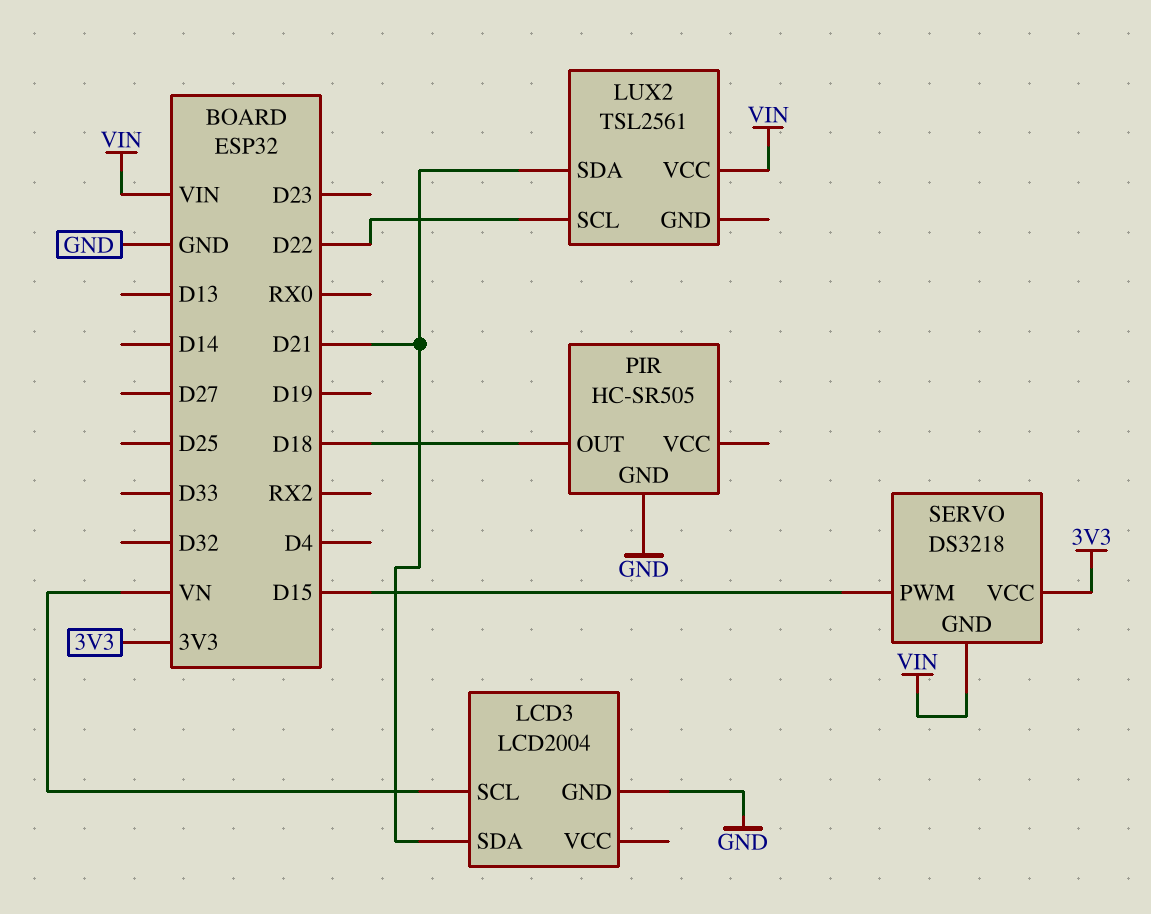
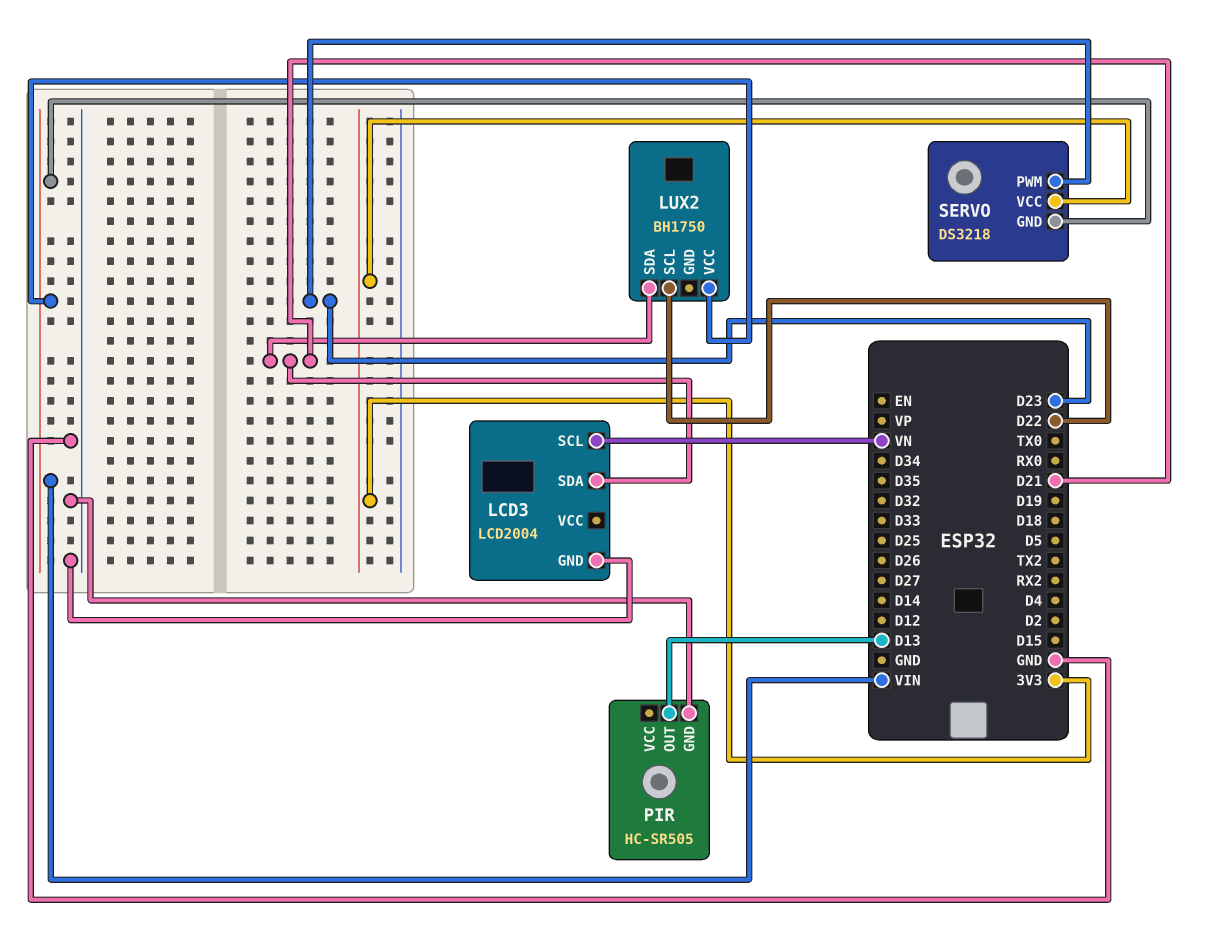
LUX2: TSL2561 -> BH1750
PIR pin OUT: D18 -> D13
SERVO pin PWM: D15 -> D23

